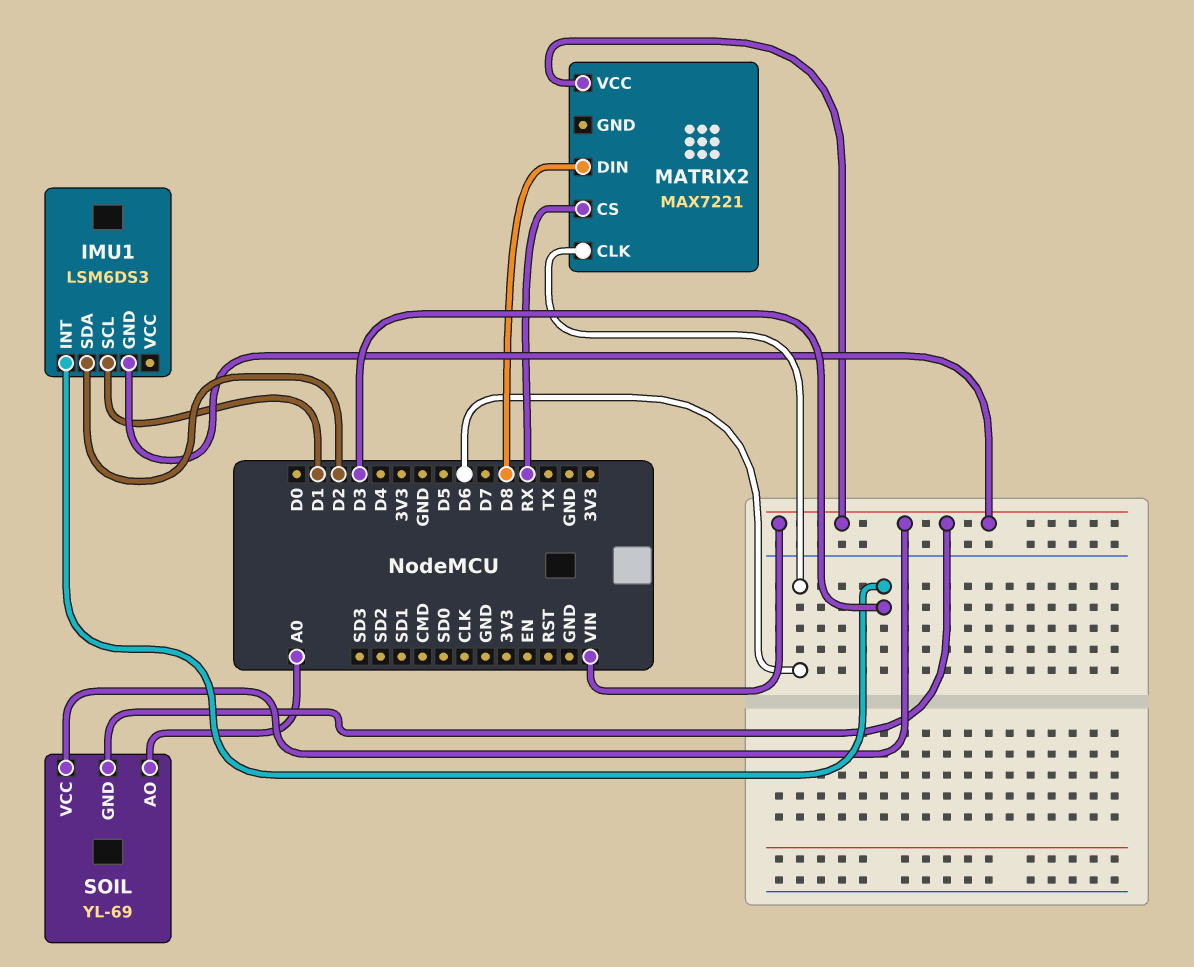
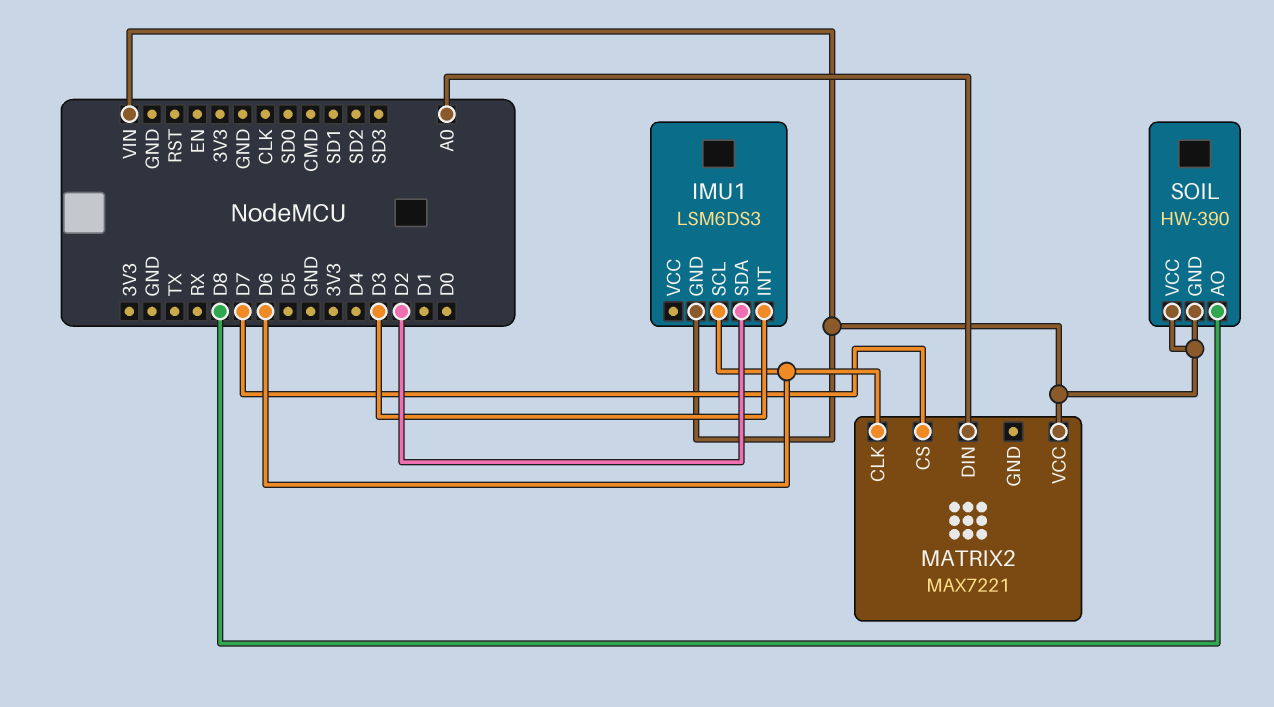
IMU1 pin SCL: D1 -> D6
MATRIX2 pin CS: RX -> D7
MATRIX2 pin DIN: D8 -> A0
SOIL: YL-69 -> HW-390
SOIL pin AO: A0 -> D8

